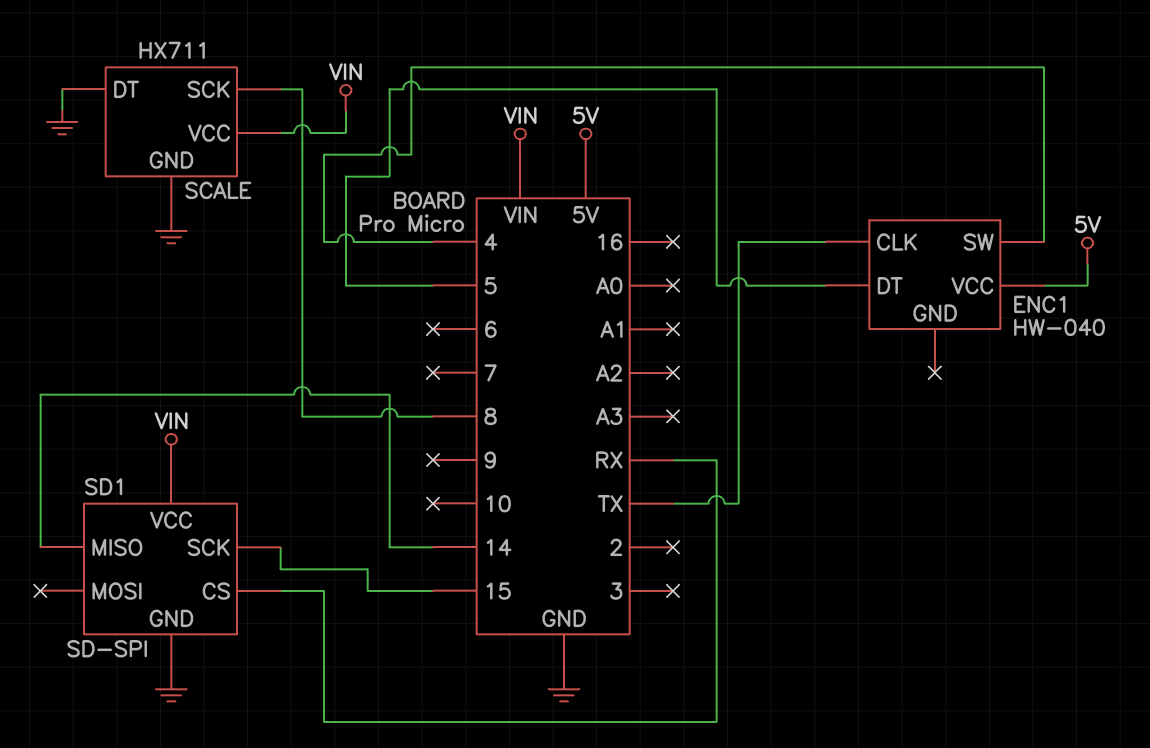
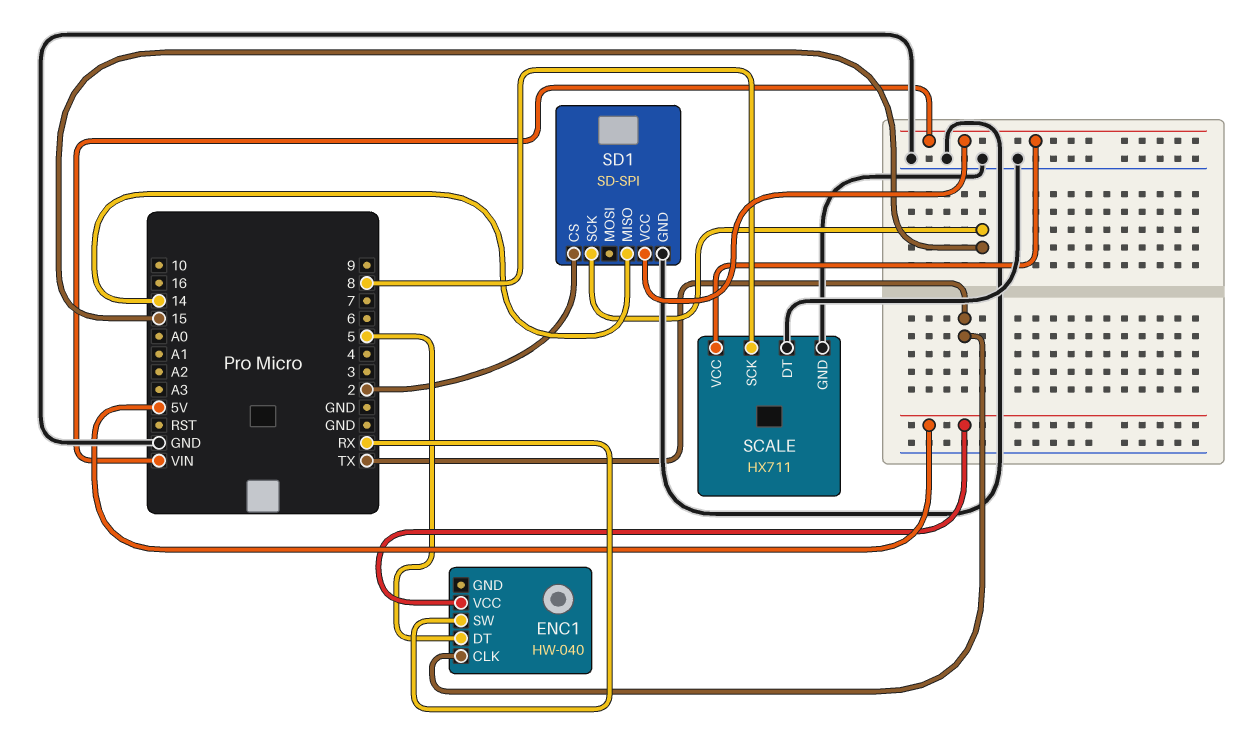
ENC1 pin SW: 4 -> RX
SD1 pin CS: RX -> 2

